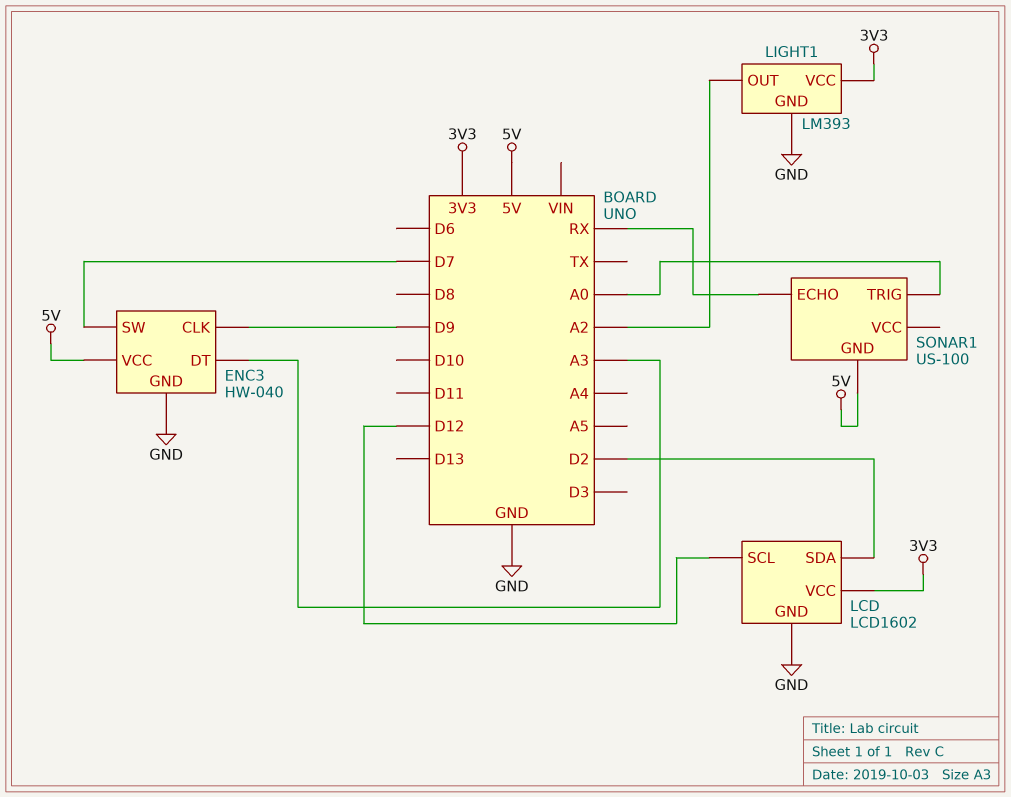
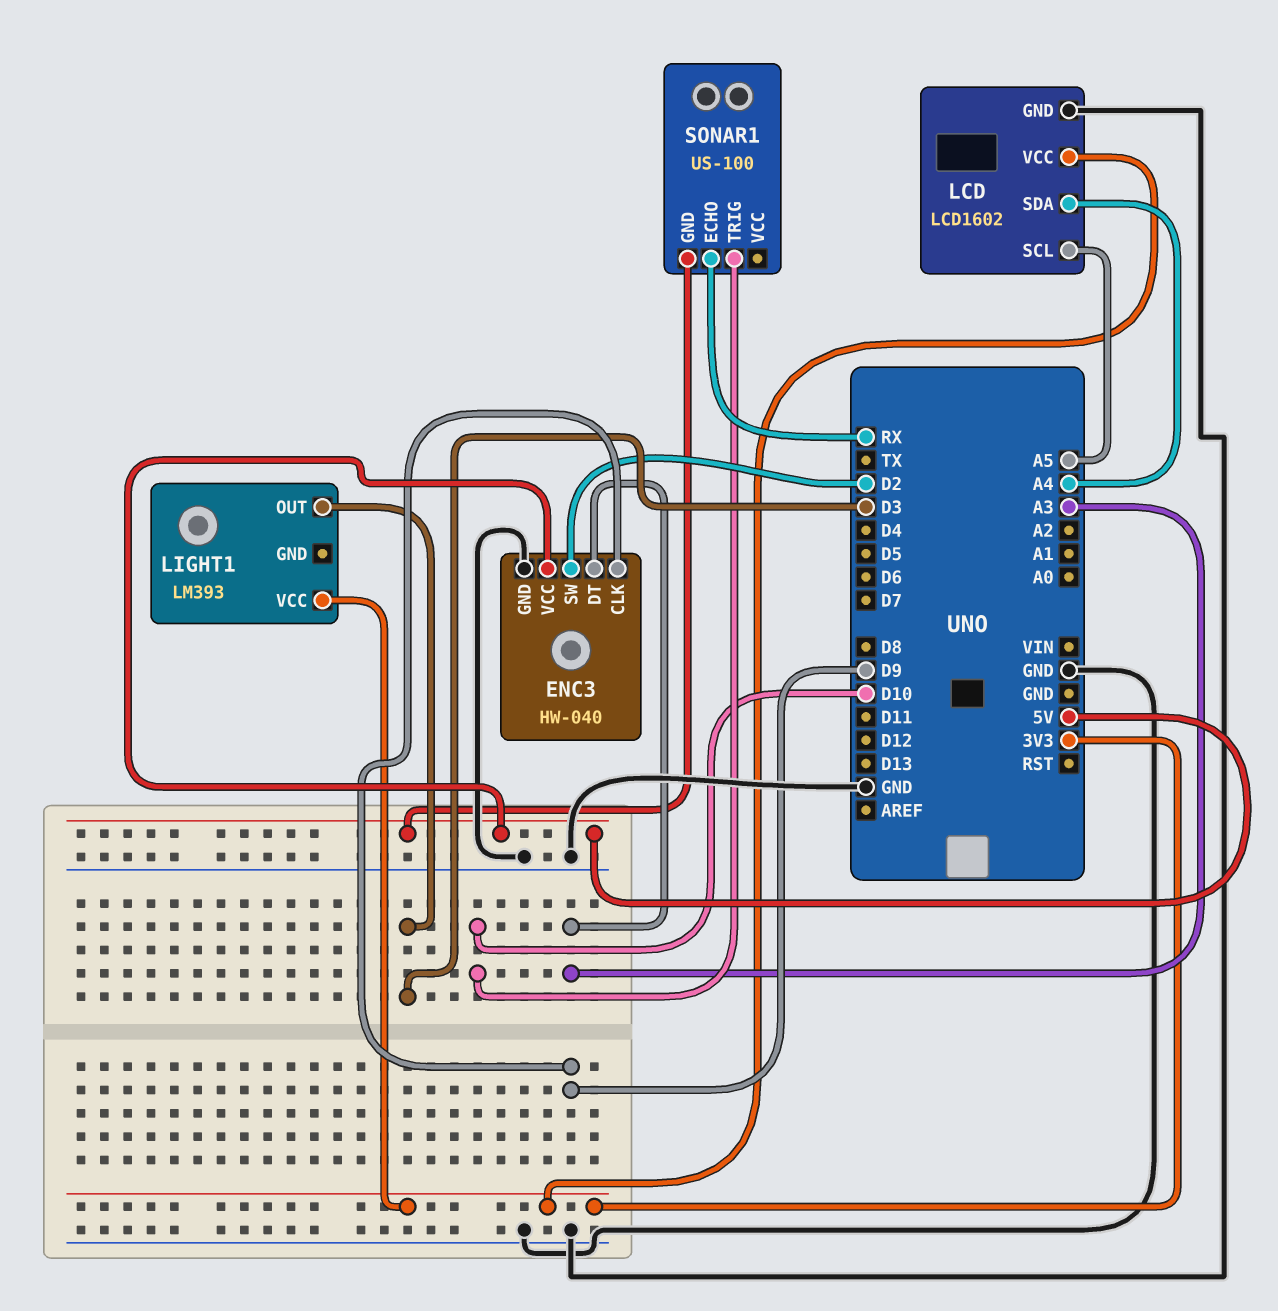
ENC3 pin SW: D7 -> D2
LCD pin SCL: D12 -> A5
LCD pin SDA: D2 -> A4
LIGHT1 pin GND: GND -> none
LIGHT1 pin OUT: A2 -> D3
SONAR1 pin TRIG: A0 -> D10

